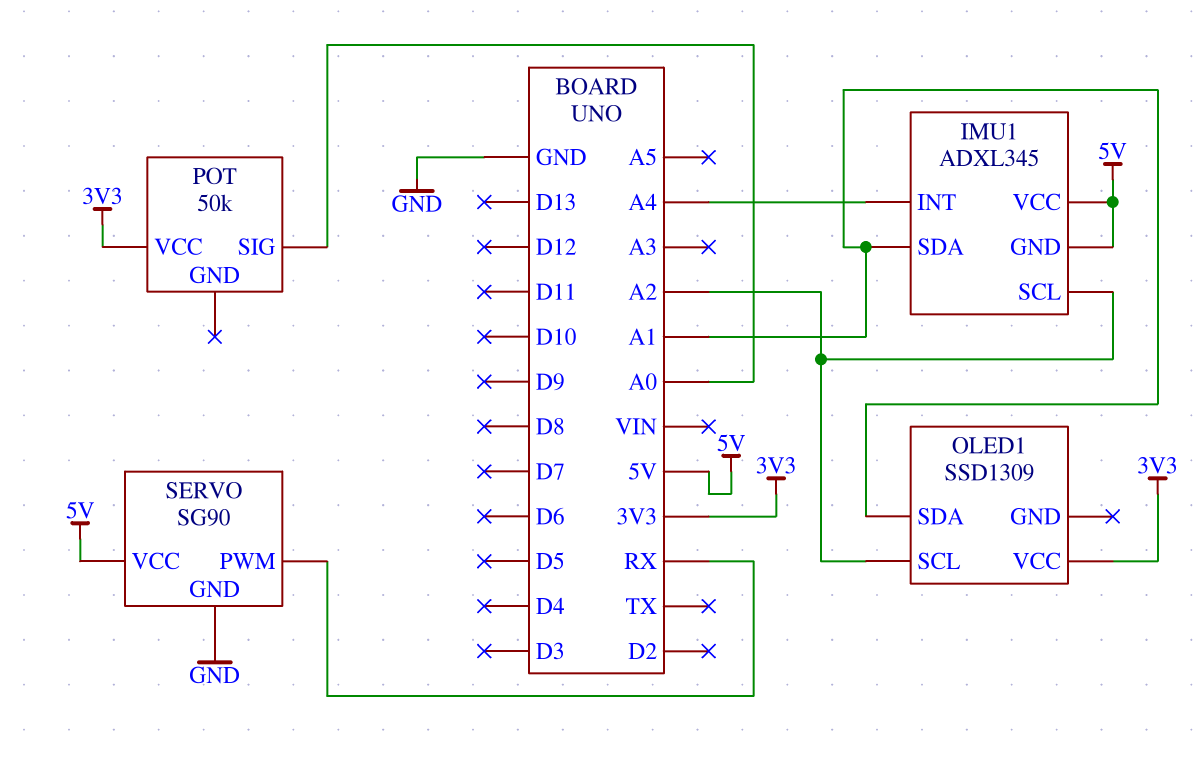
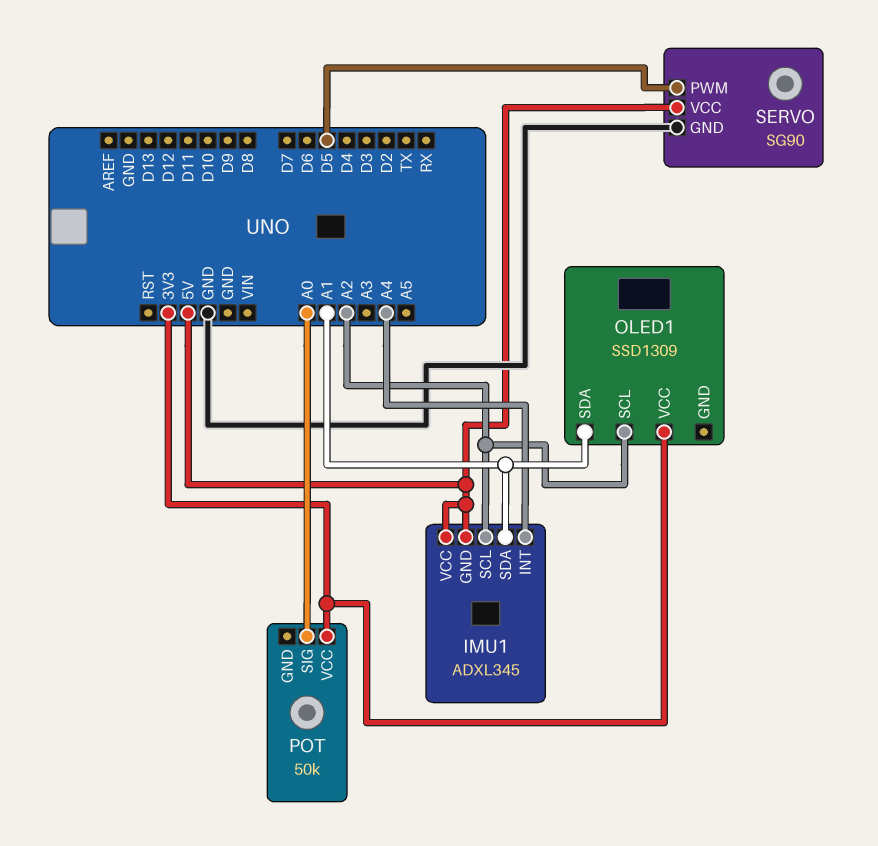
SERVO pin PWM: RX -> D5

